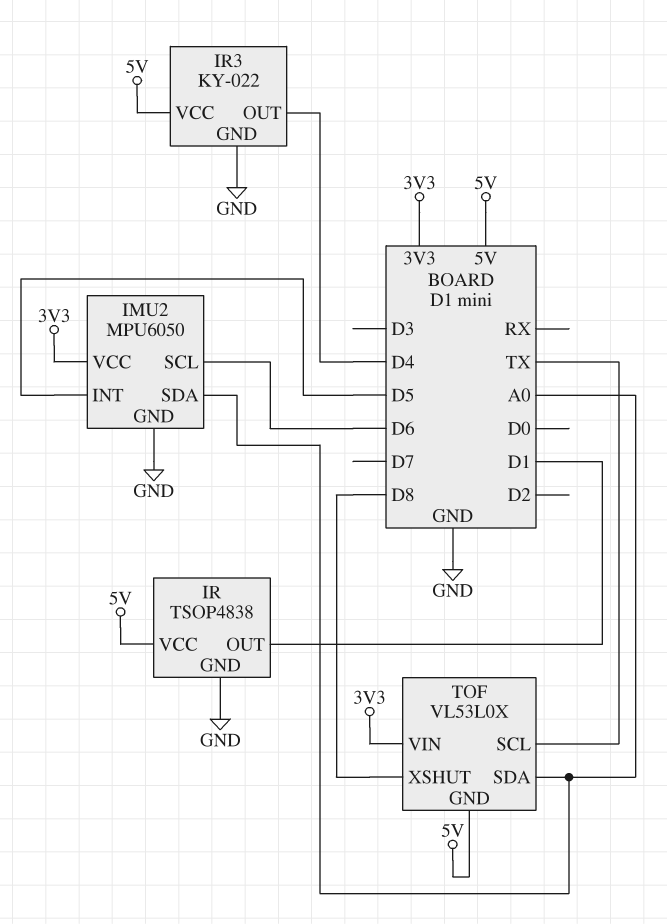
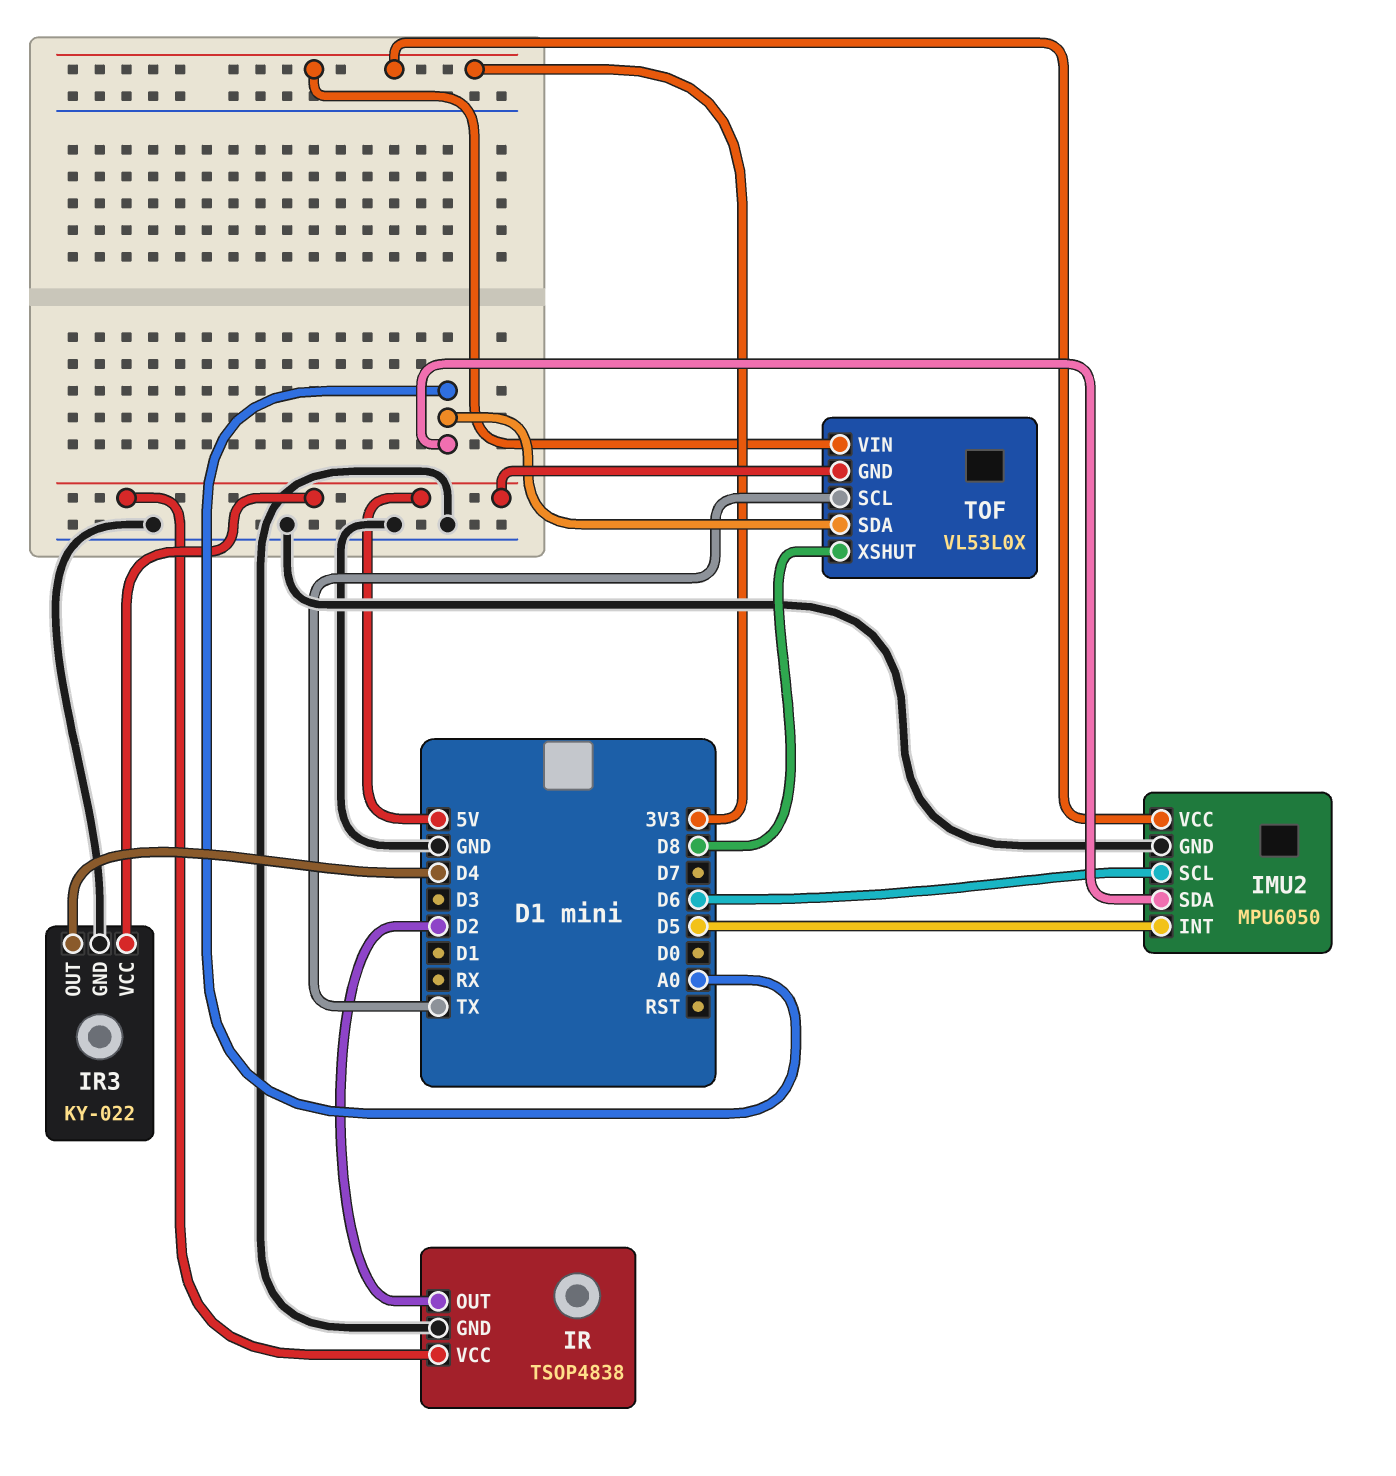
IR pin OUT: D1 -> D2

